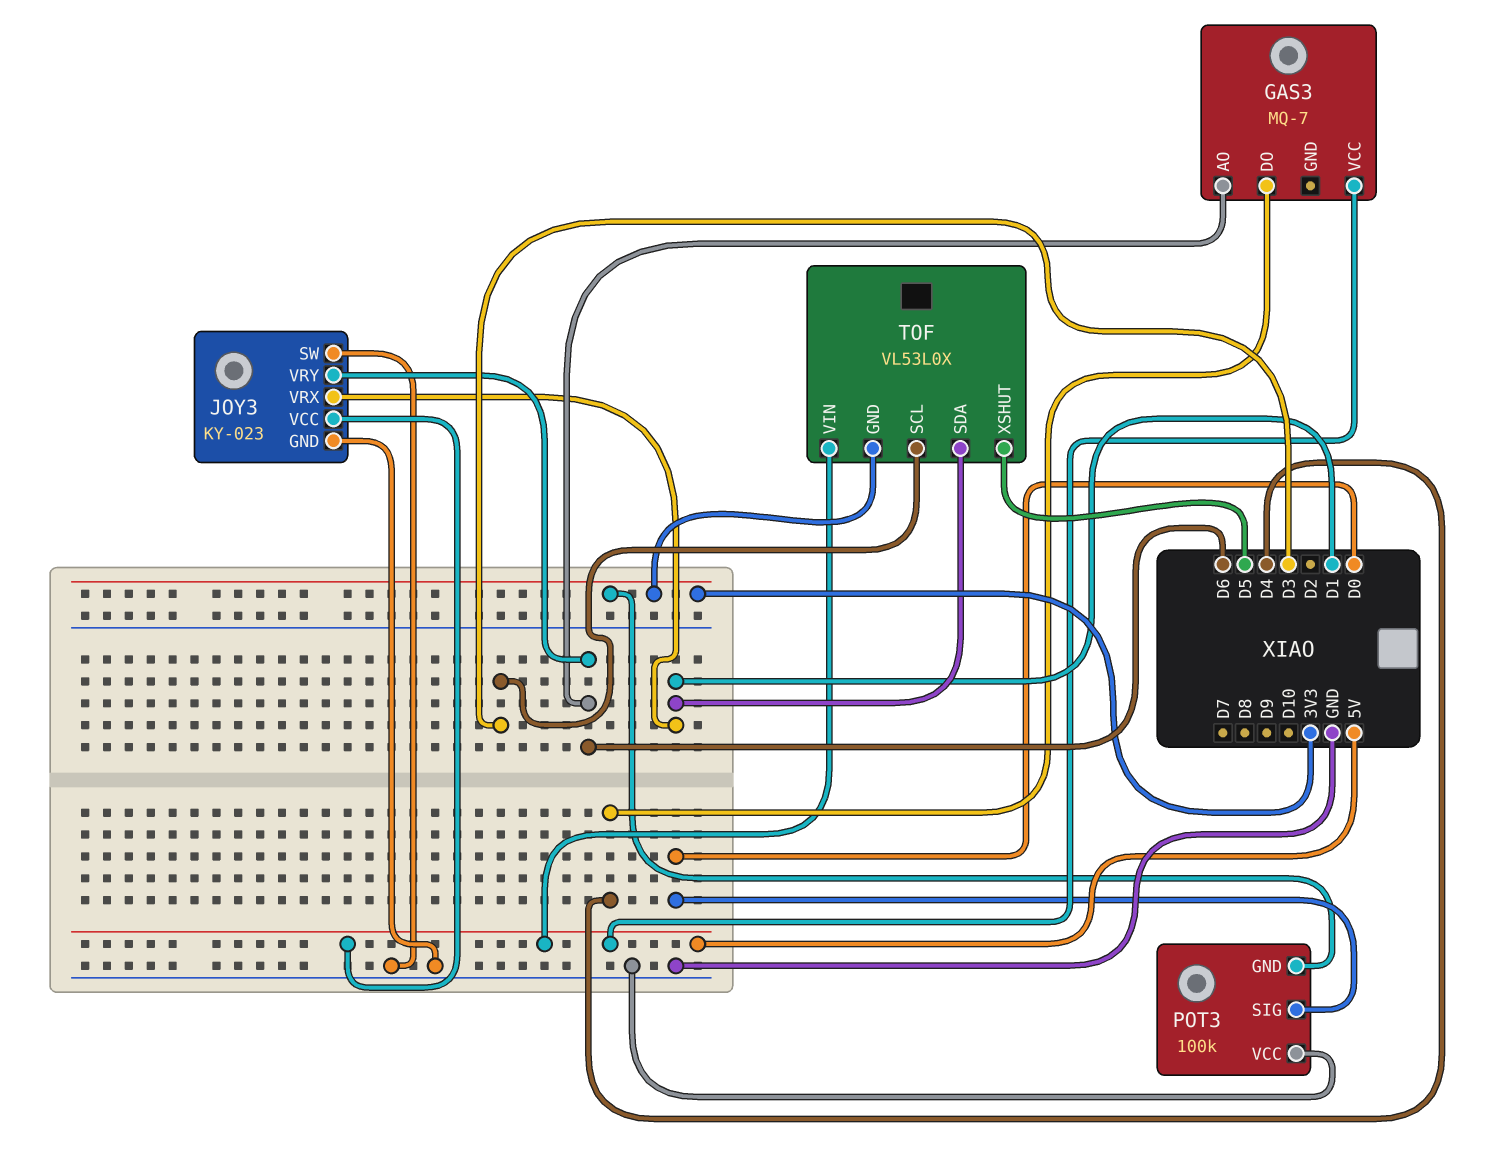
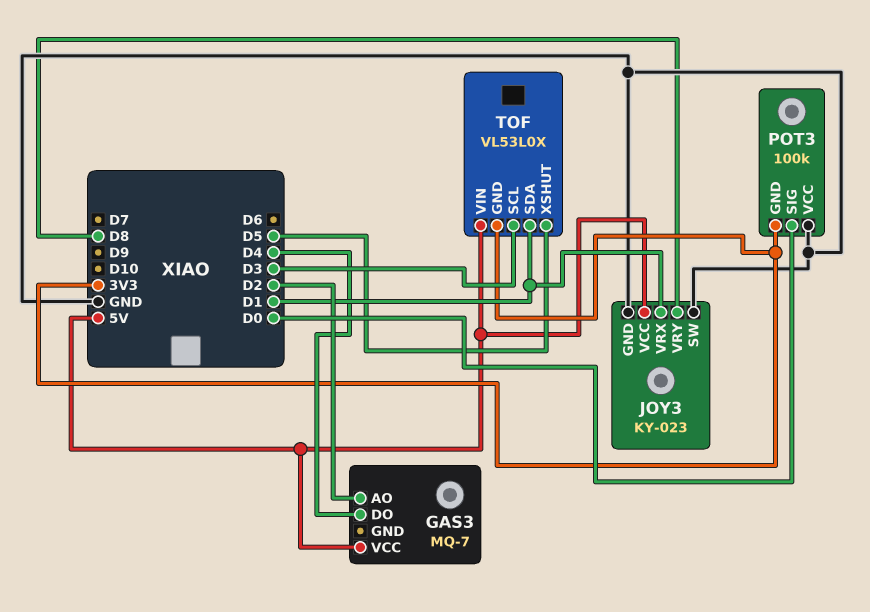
GAS3 pin AO: D6 -> D2
JOY3 pin VRY: D6 -> D8

